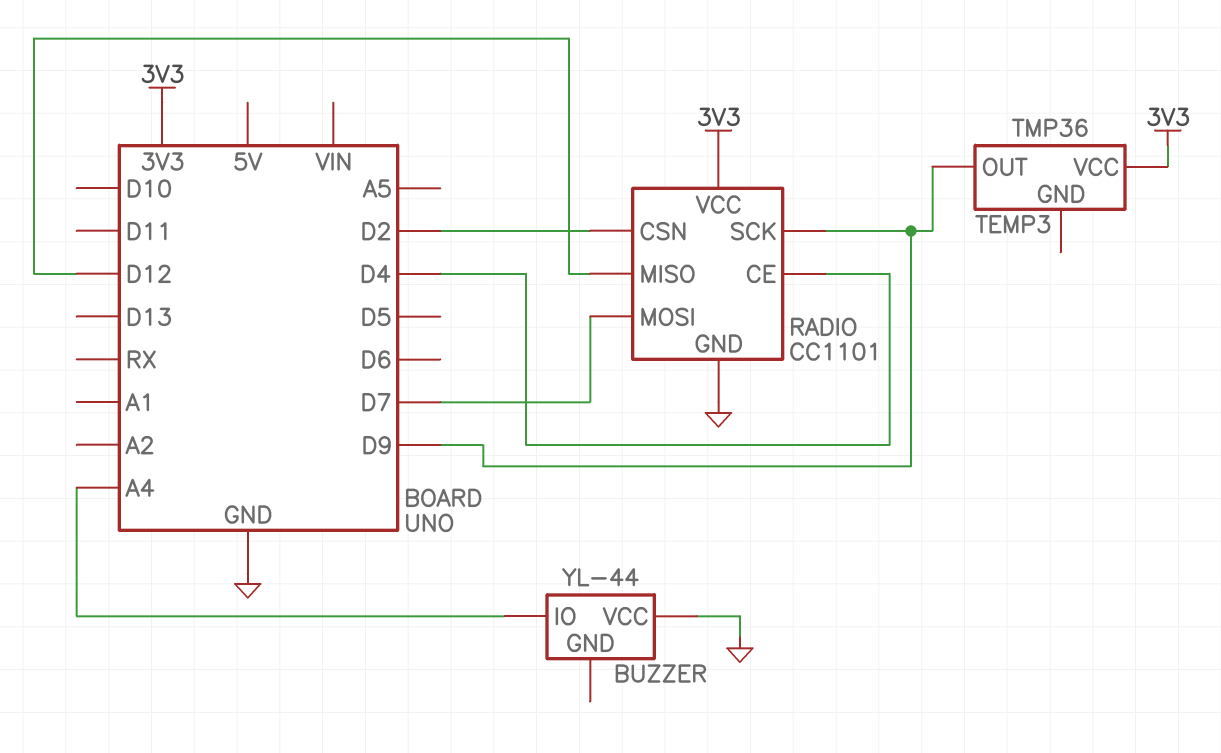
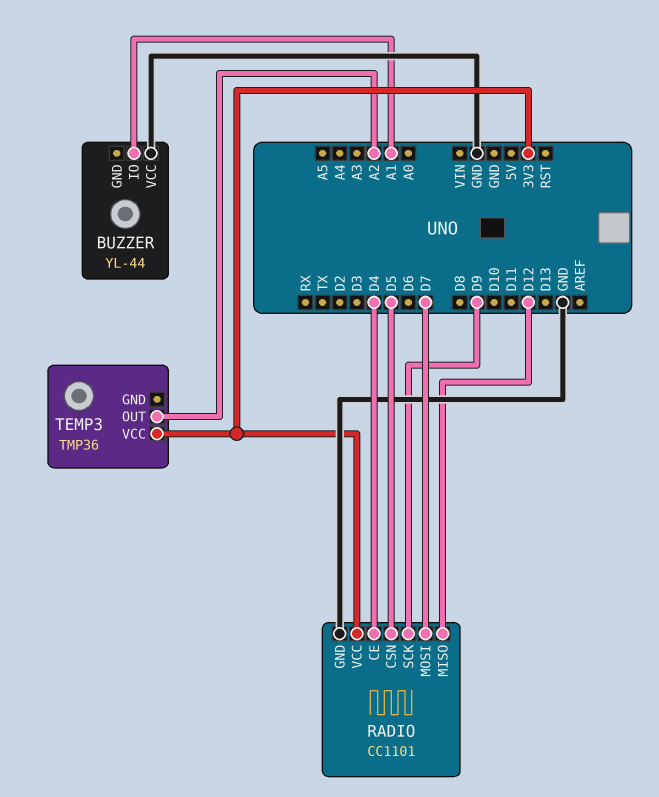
BUZZER pin IO: A4 -> A1
RADIO pin CSN: D2 -> D5
TEMP3 pin OUT: D9 -> A2

